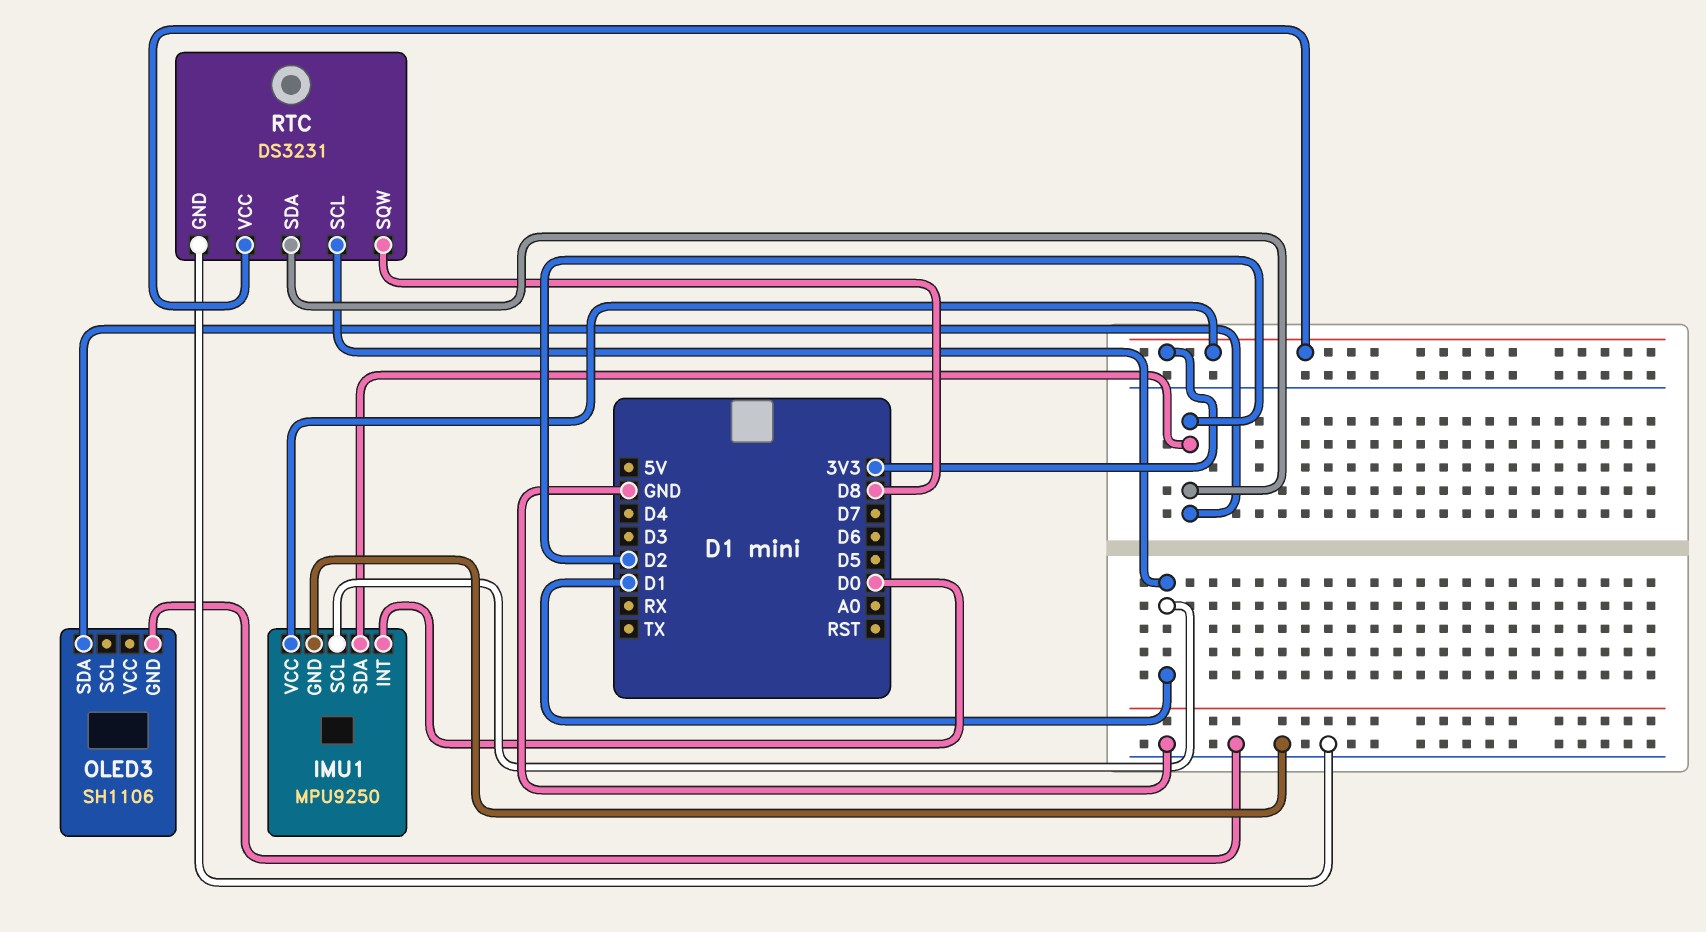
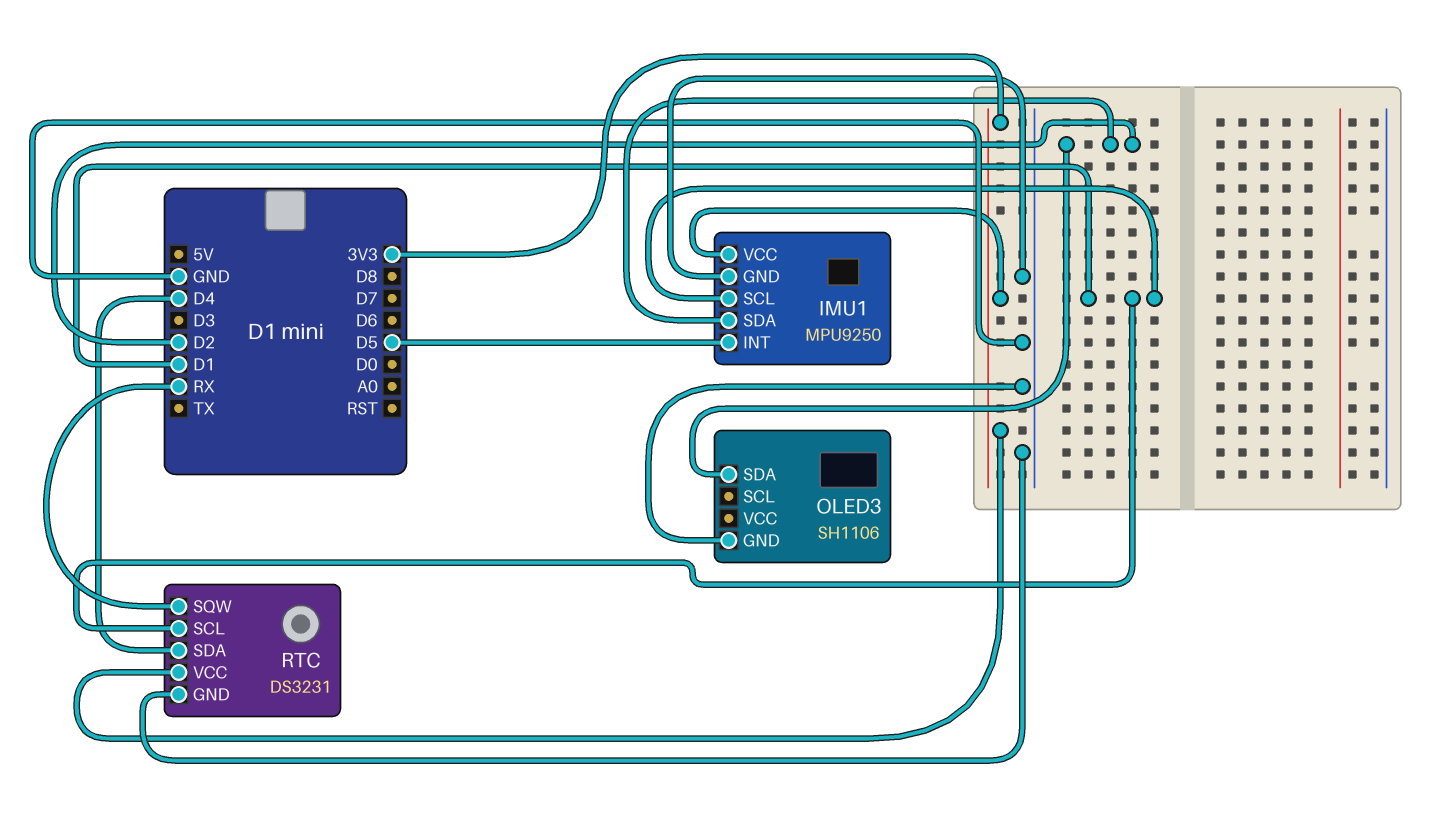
IMU1 pin INT: D0 -> D5
RTC pin SDA: D2 -> D4
RTC pin SQW: D8 -> RX

